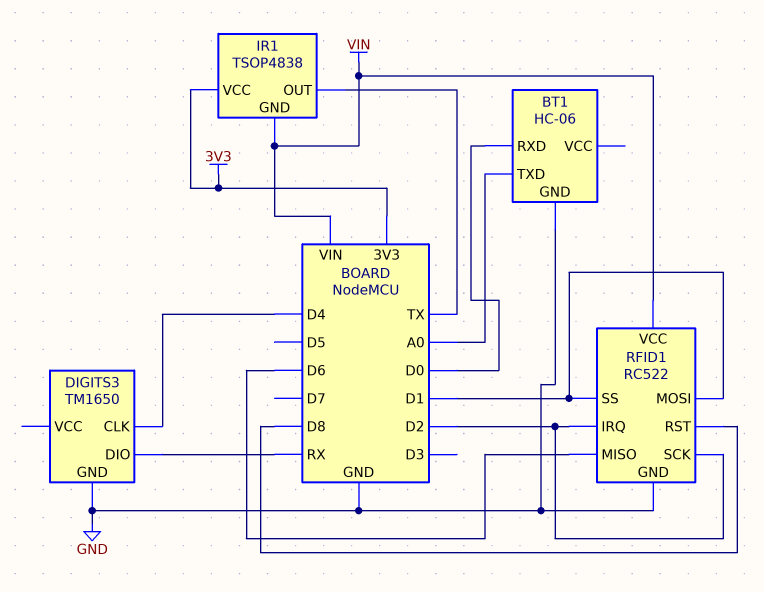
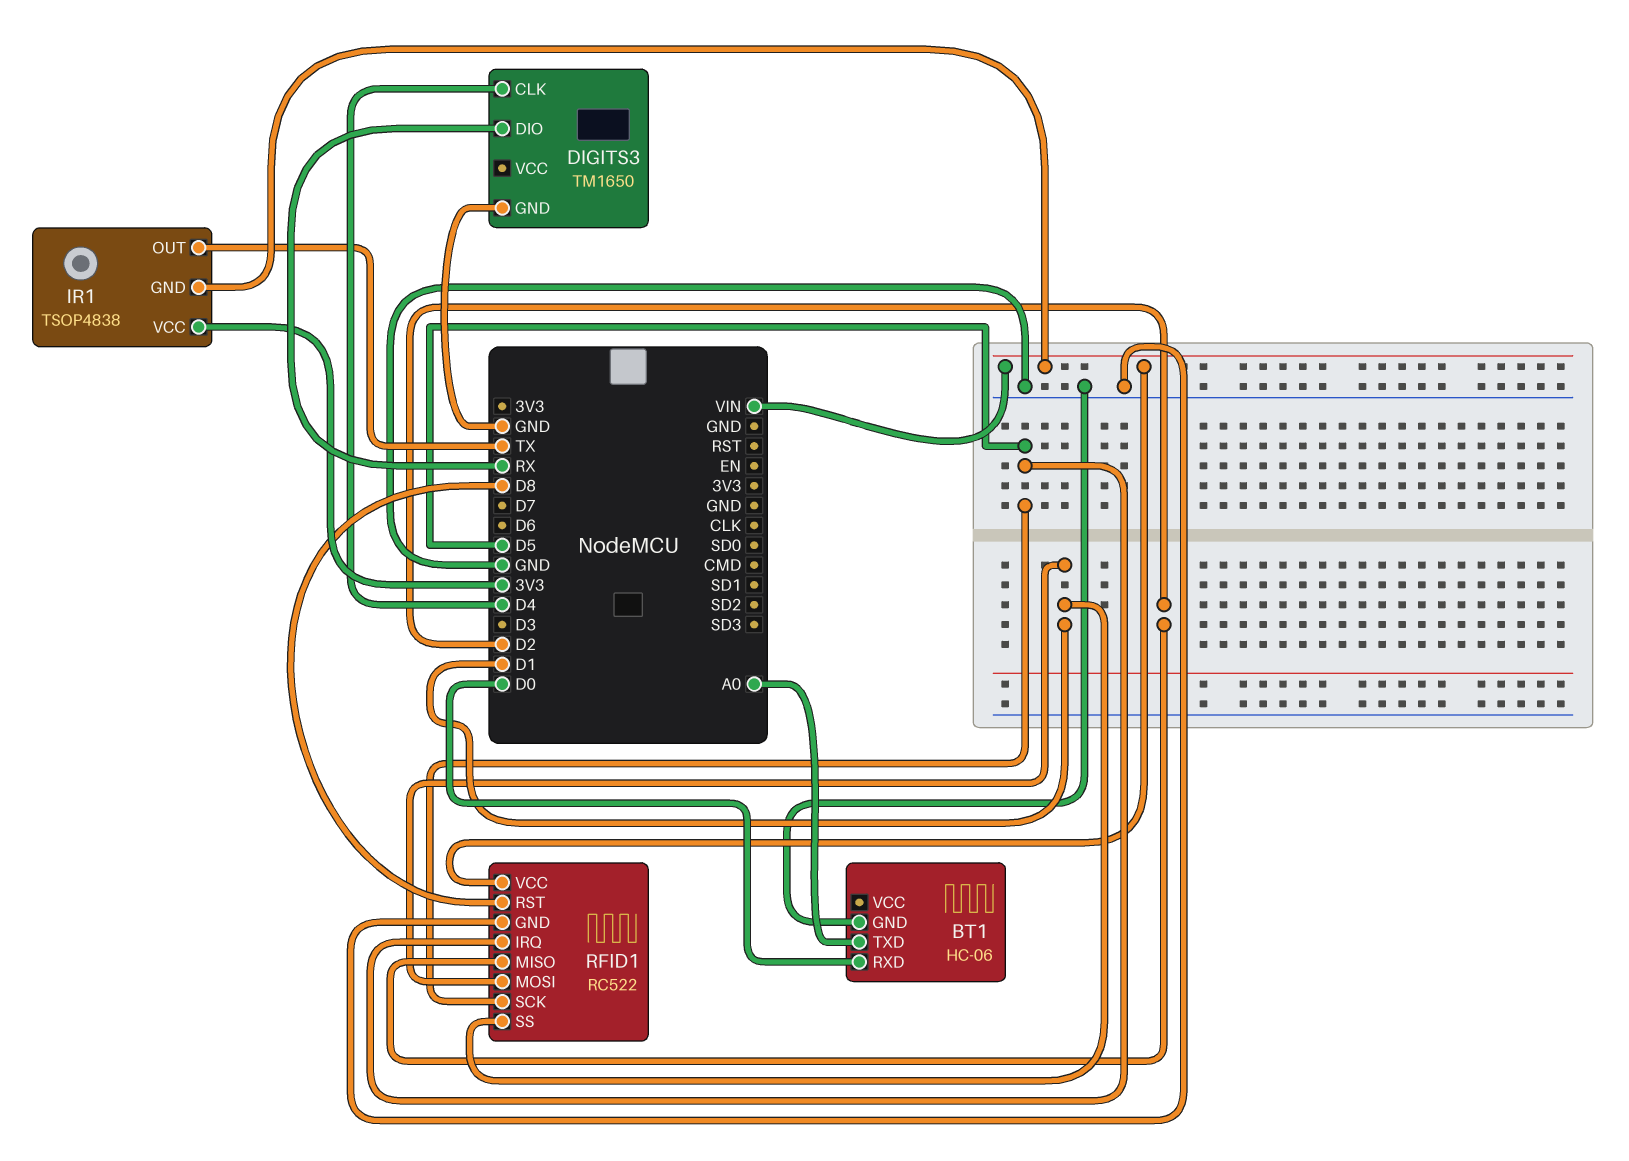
RFID1 pin IRQ: D2 -> D5
RFID1 pin MISO: D6 -> D2
RFID1 pin SCK: D2 -> D5

